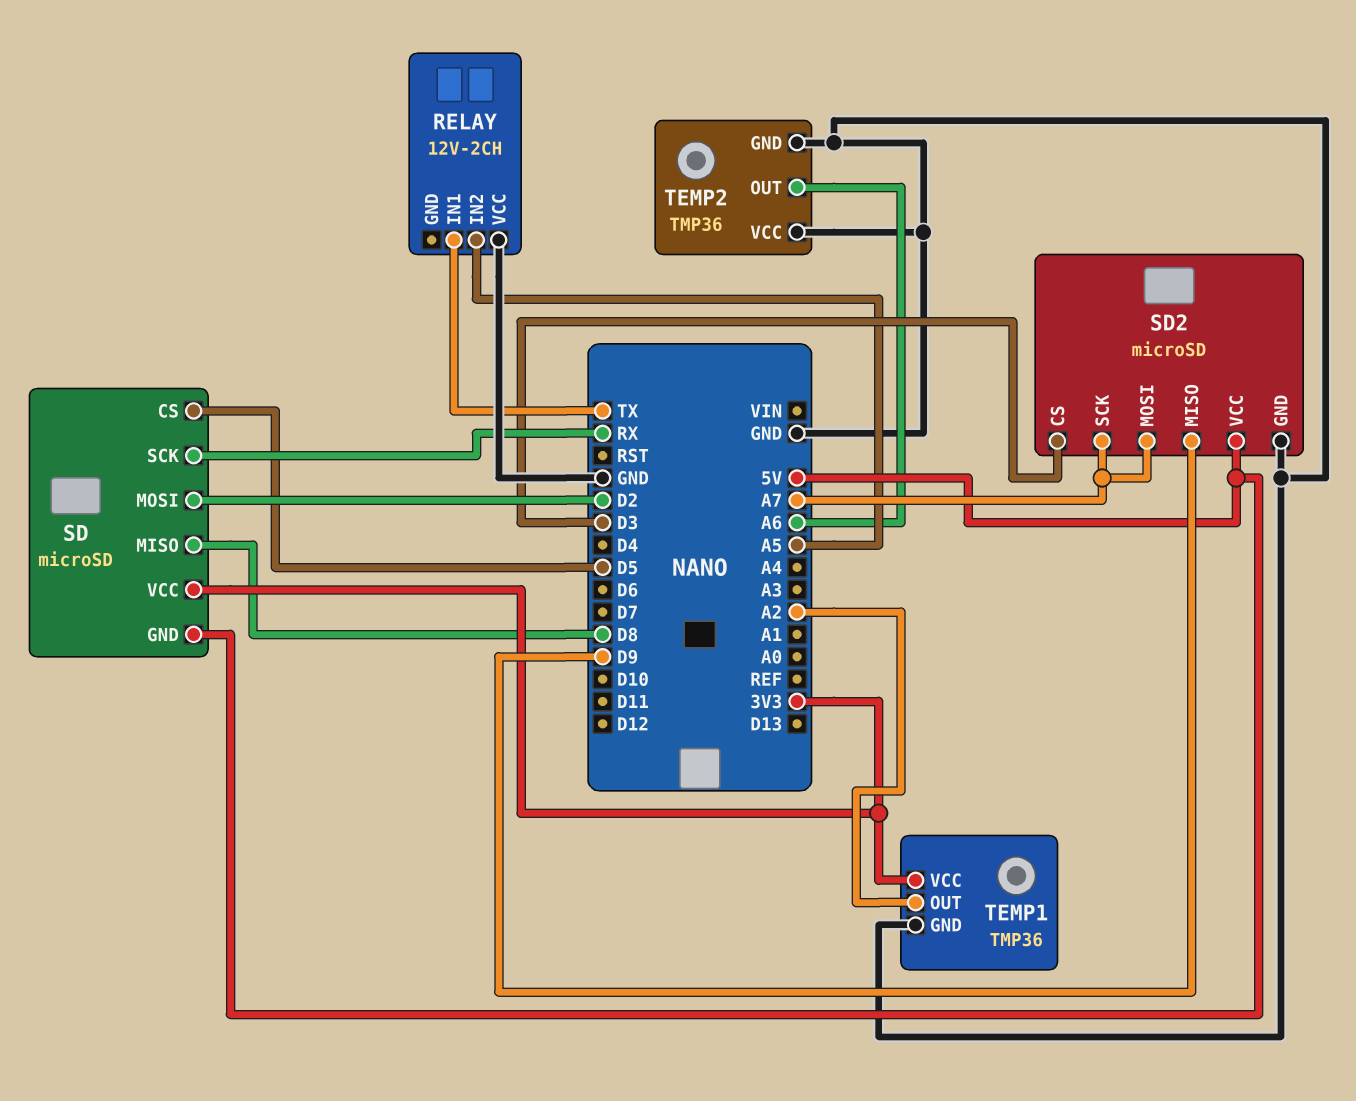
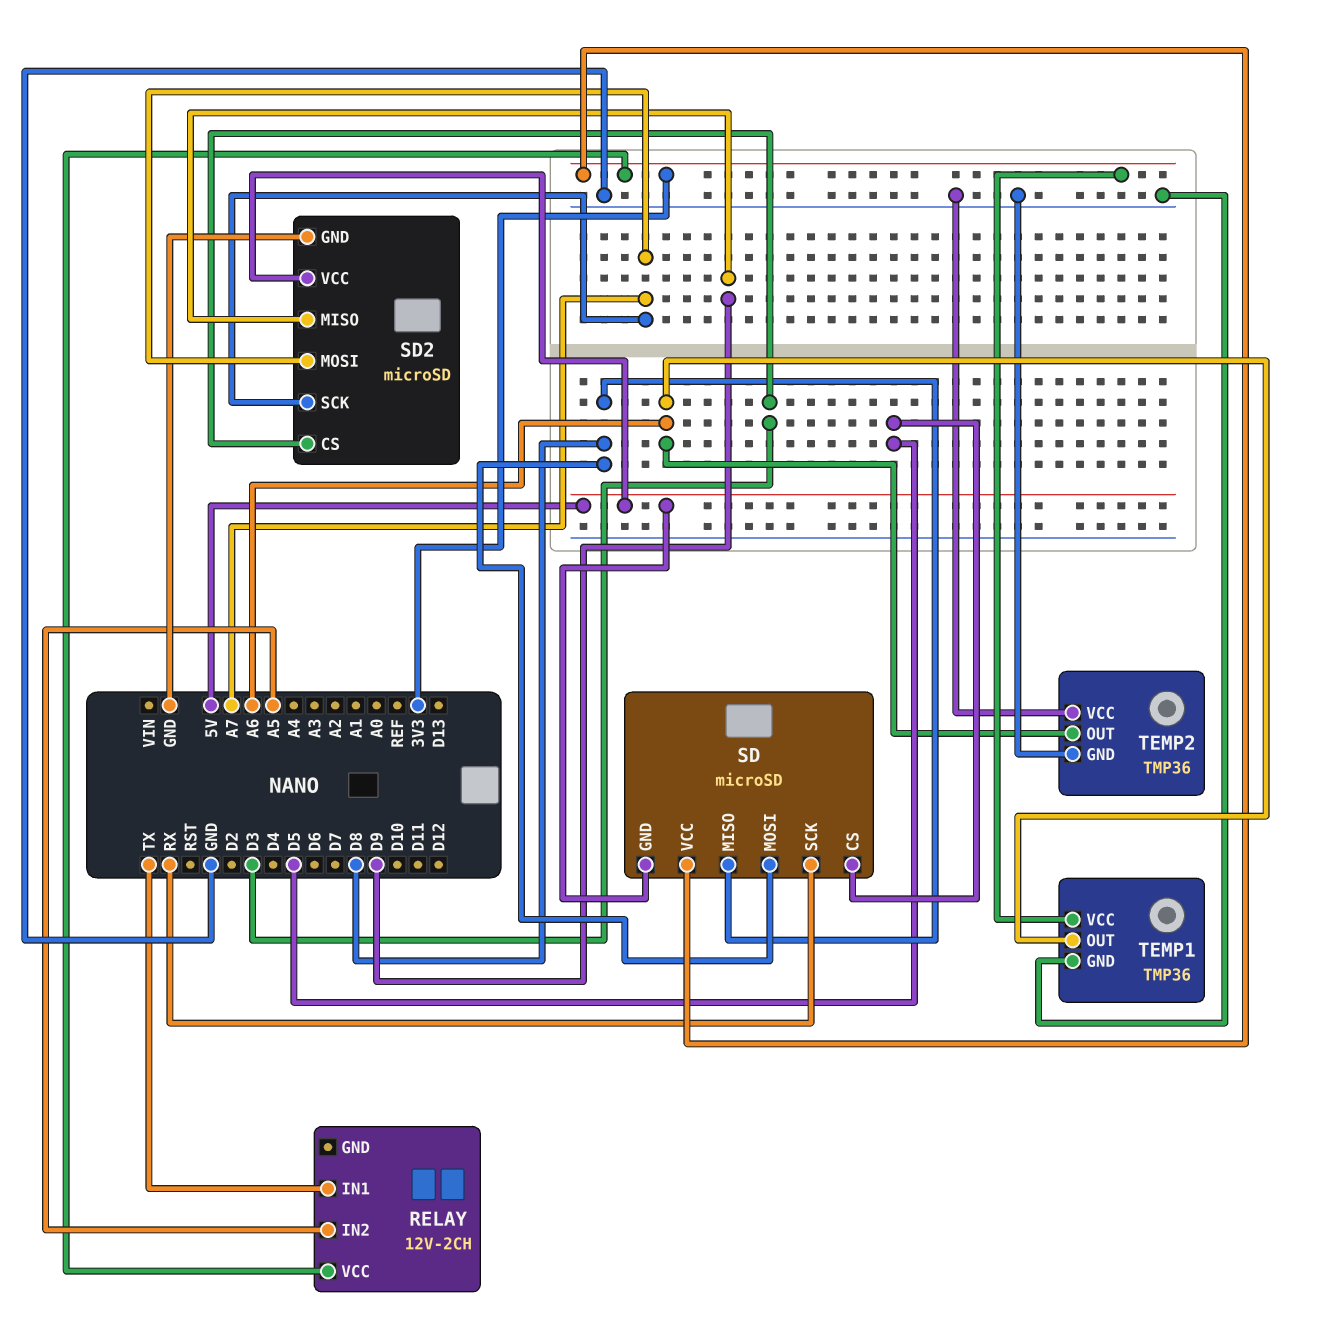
RELAY pin VCC: GND -> 3V3
SD pin MOSI: D2 -> D8
TEMP1 pin OUT: A2 -> A6

